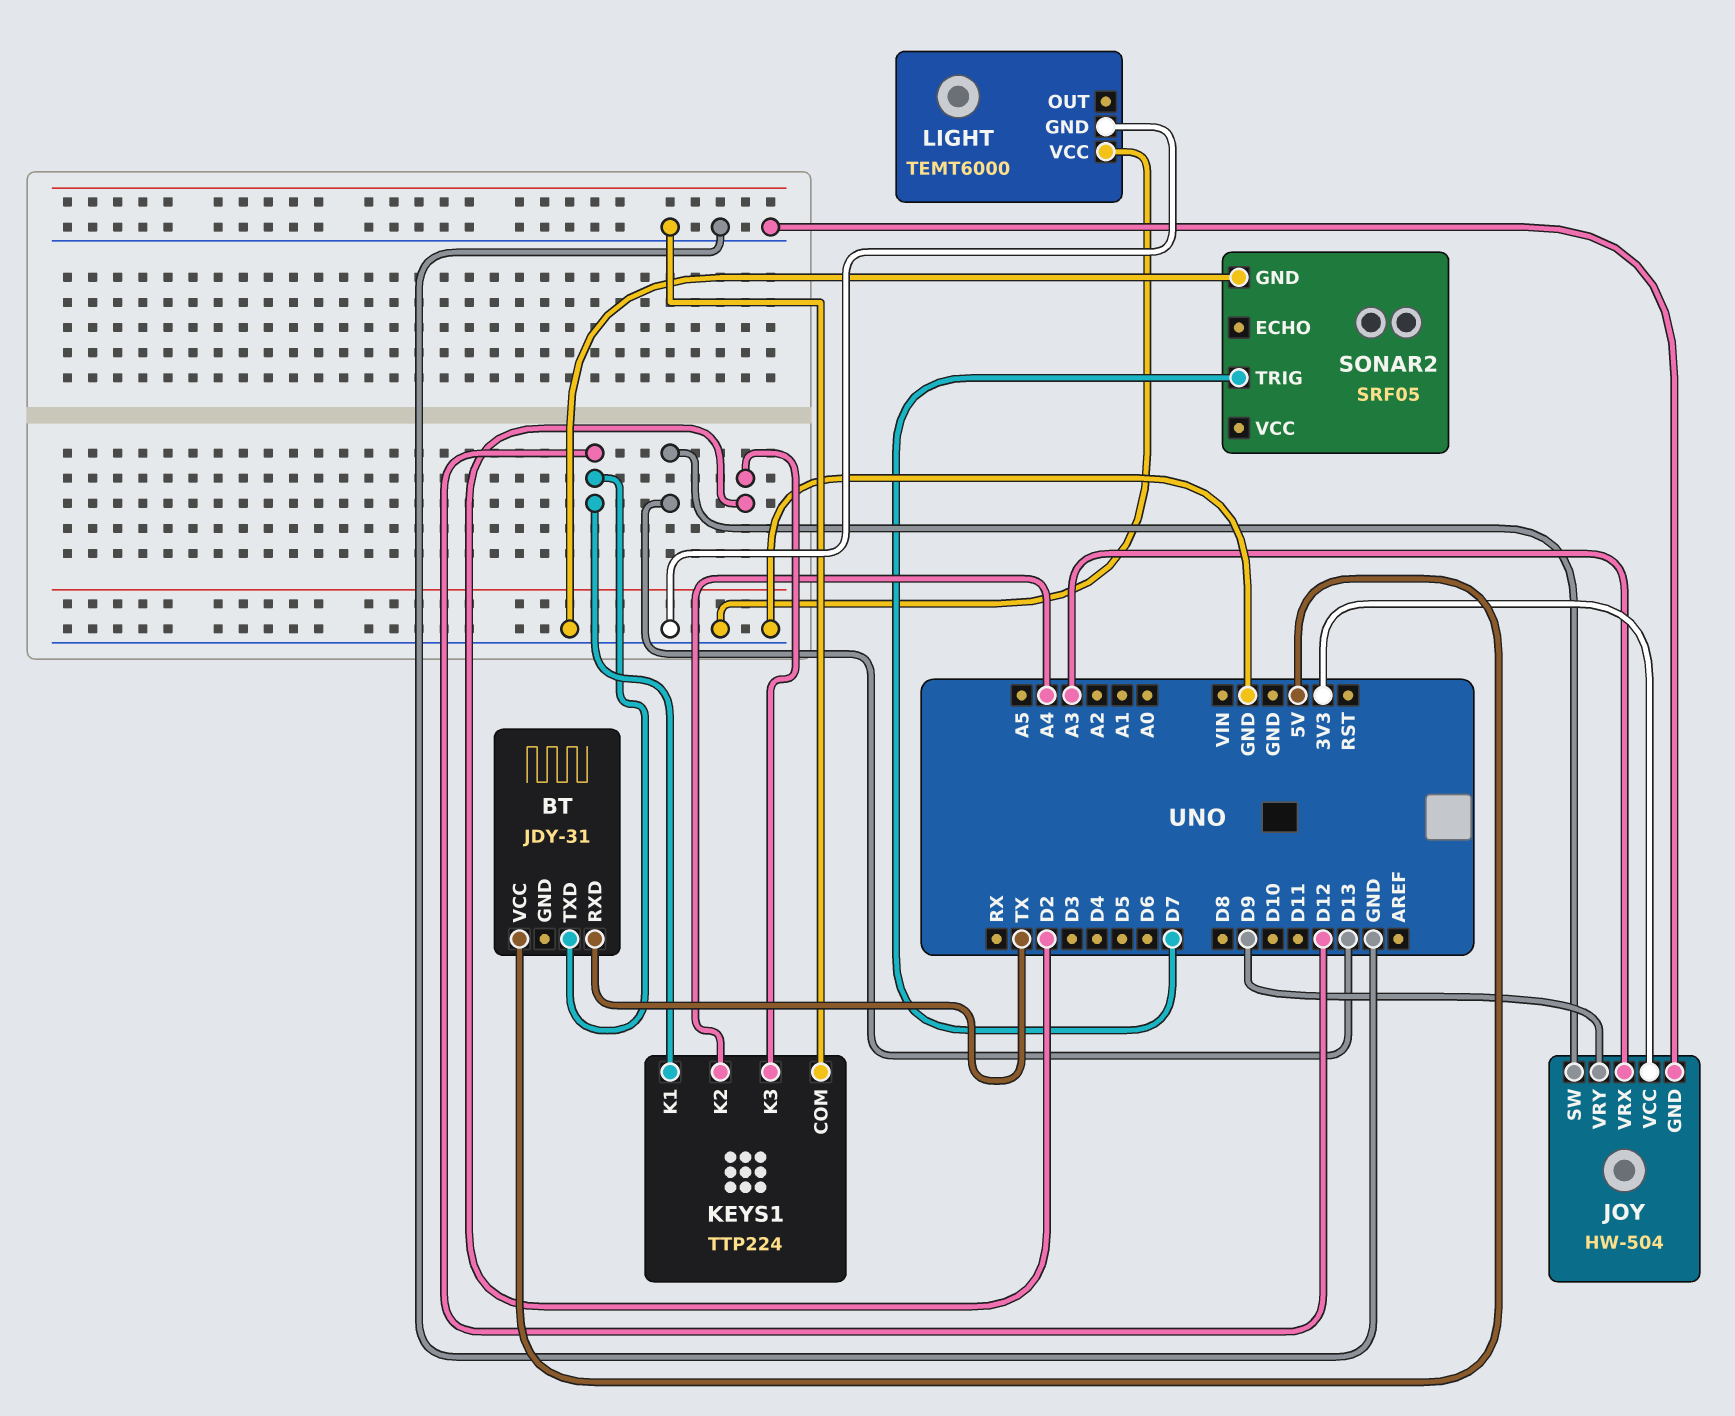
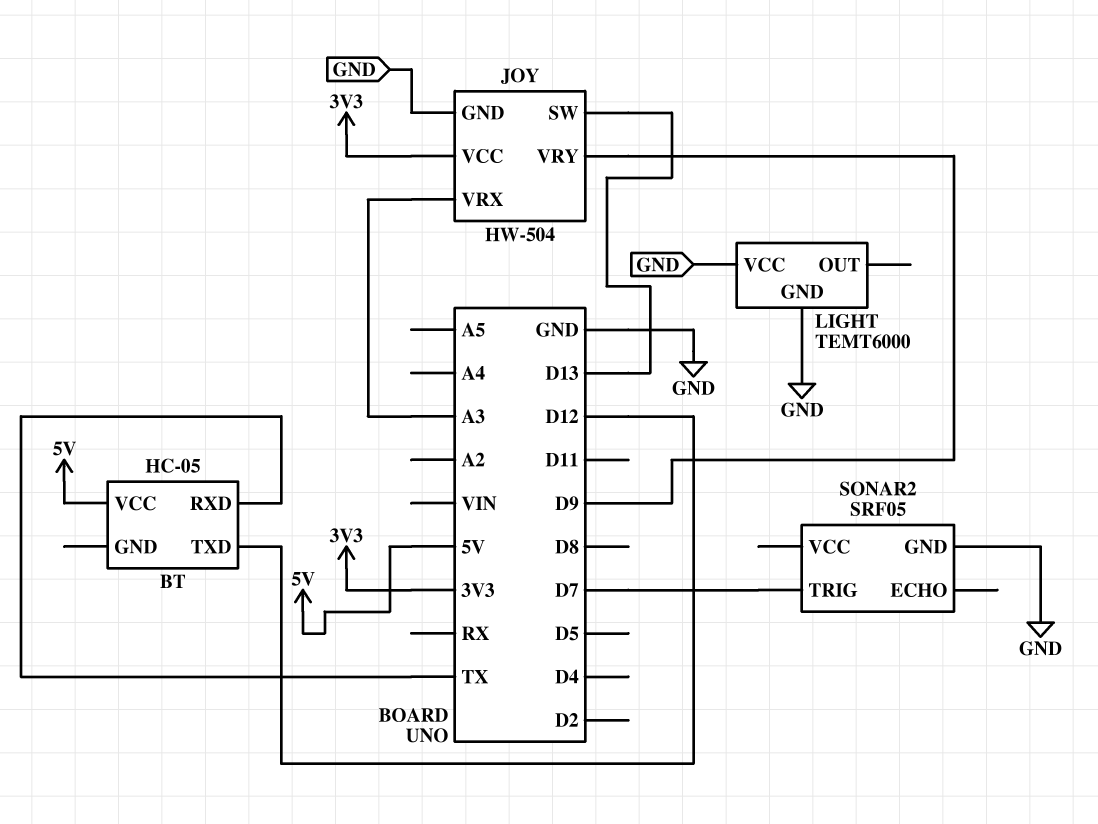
BT: JDY-31 -> HC-05
KEYS1: TTP224 -> none
KEYS1 pin COM: GND -> none
KEYS1 pin K1: D12 -> none
KEYS1 pin K2: A4 -> none
KEYS1 pin K3: D2 -> none

